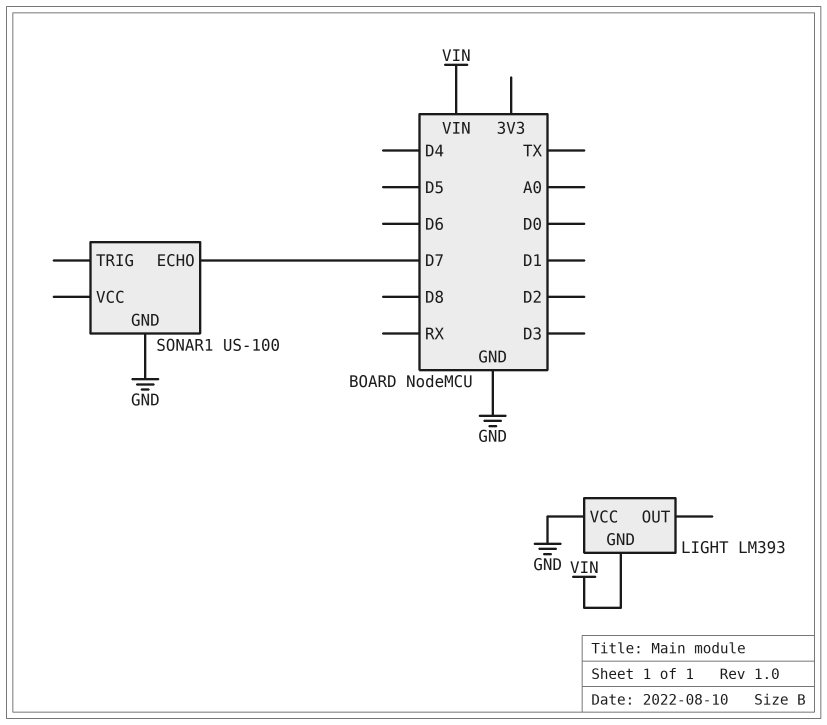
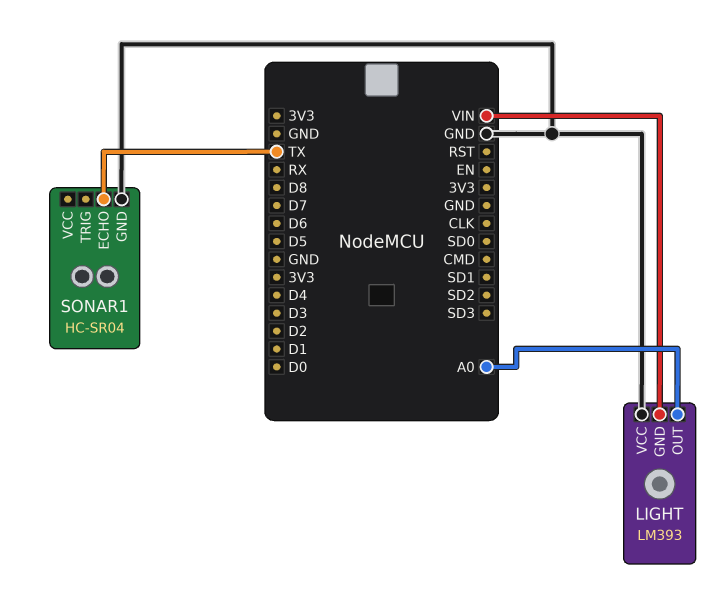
LIGHT pin OUT: none -> A0
SONAR1: US-100 -> HC-SR04
SONAR1 pin ECHO: D7 -> TX

